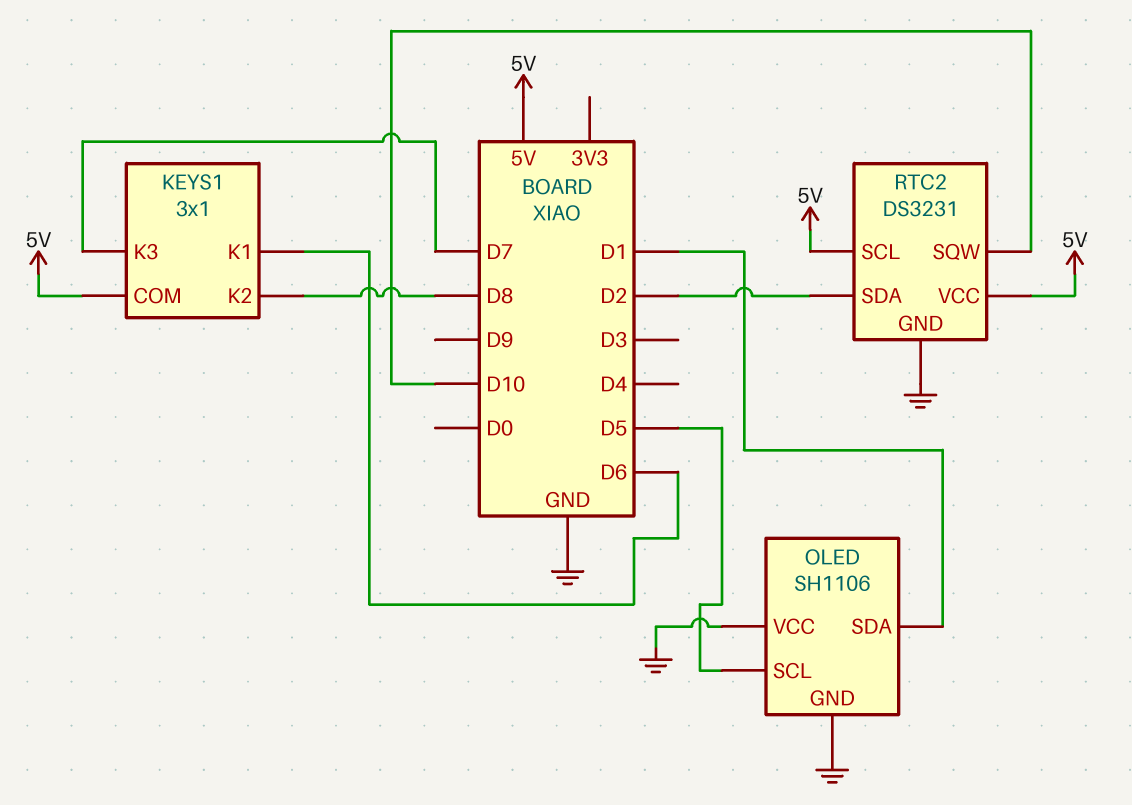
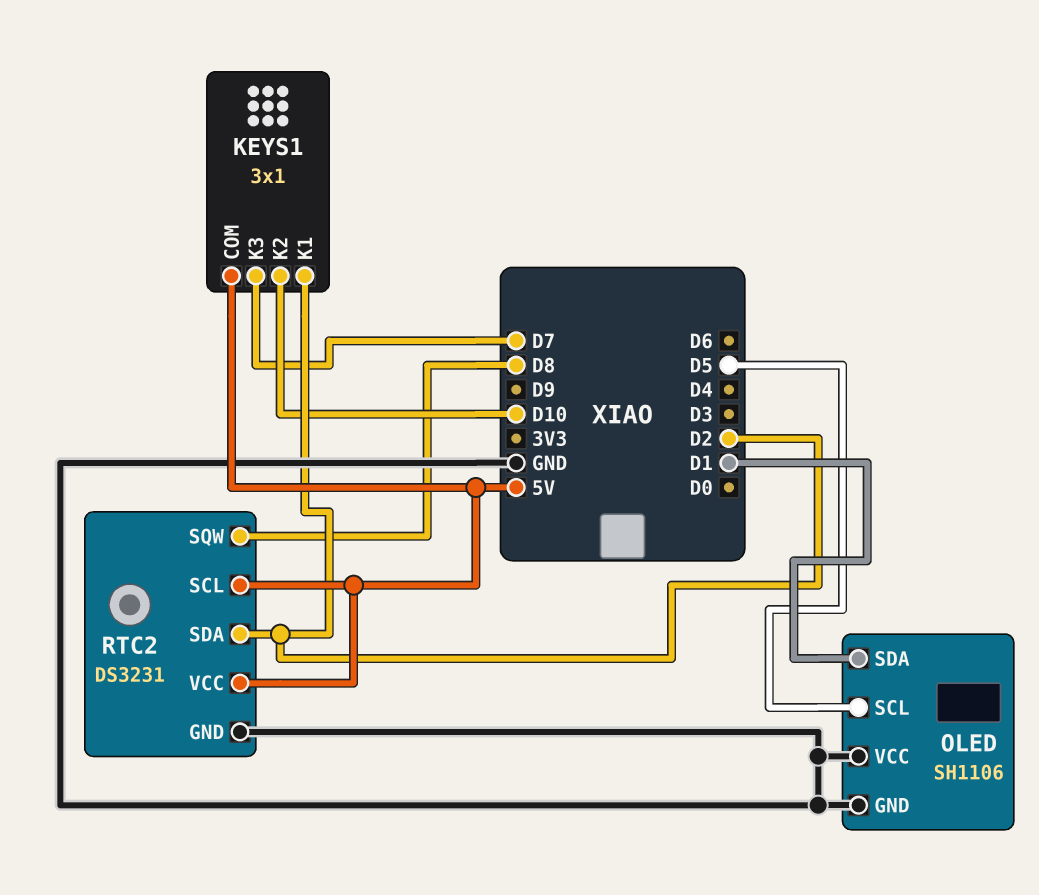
KEYS1 pin K1: D6 -> D2
KEYS1 pin K2: D8 -> D10
RTC2 pin SQW: D10 -> D8

